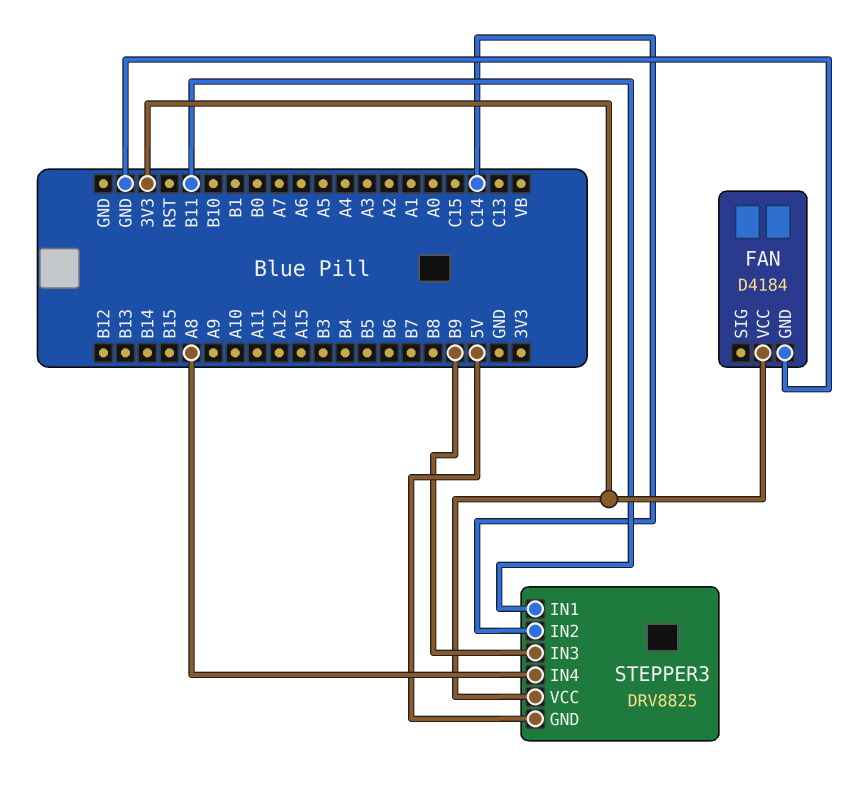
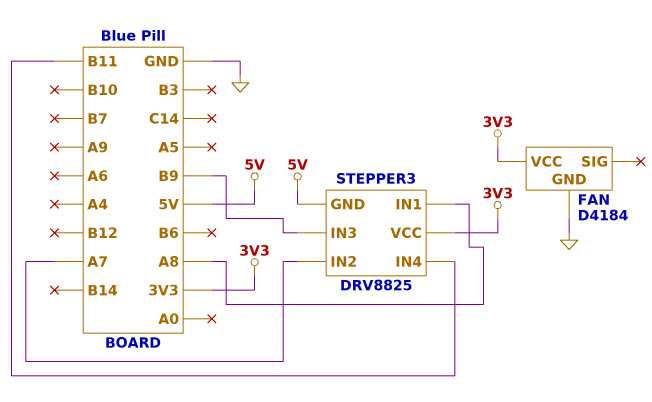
STEPPER3 pin IN1: B11 -> A8
STEPPER3 pin IN2: C14 -> A7
STEPPER3 pin IN4: A8 -> B11

